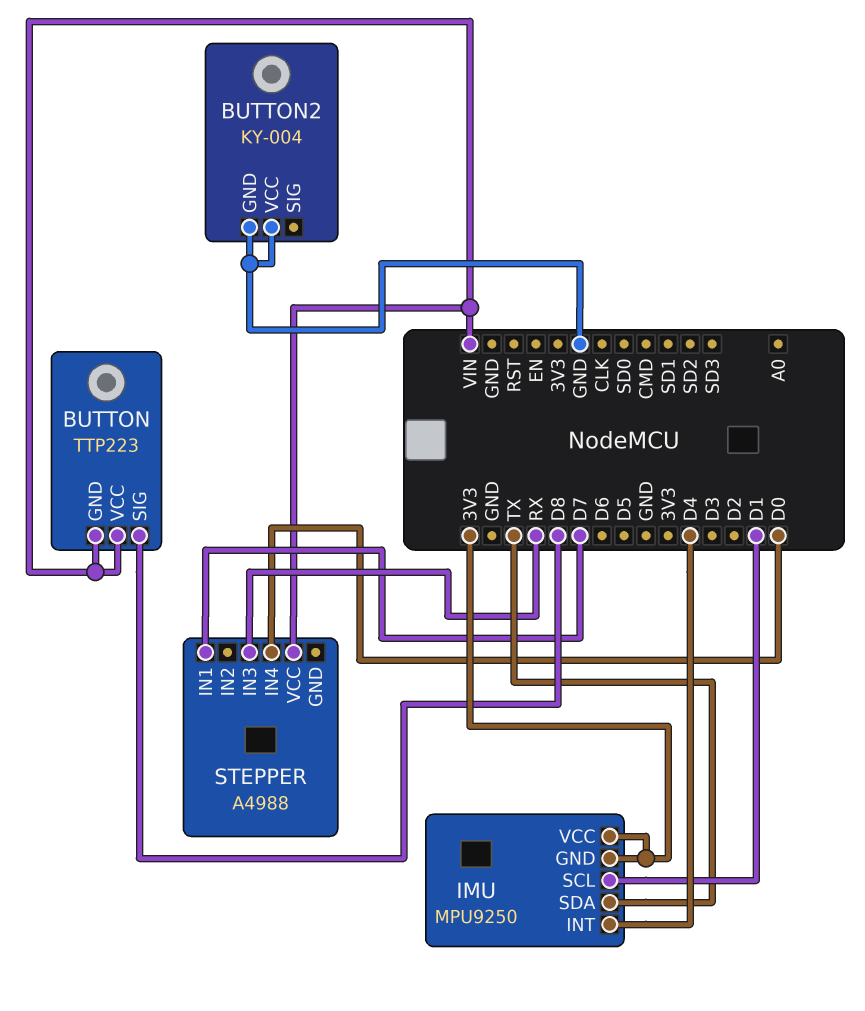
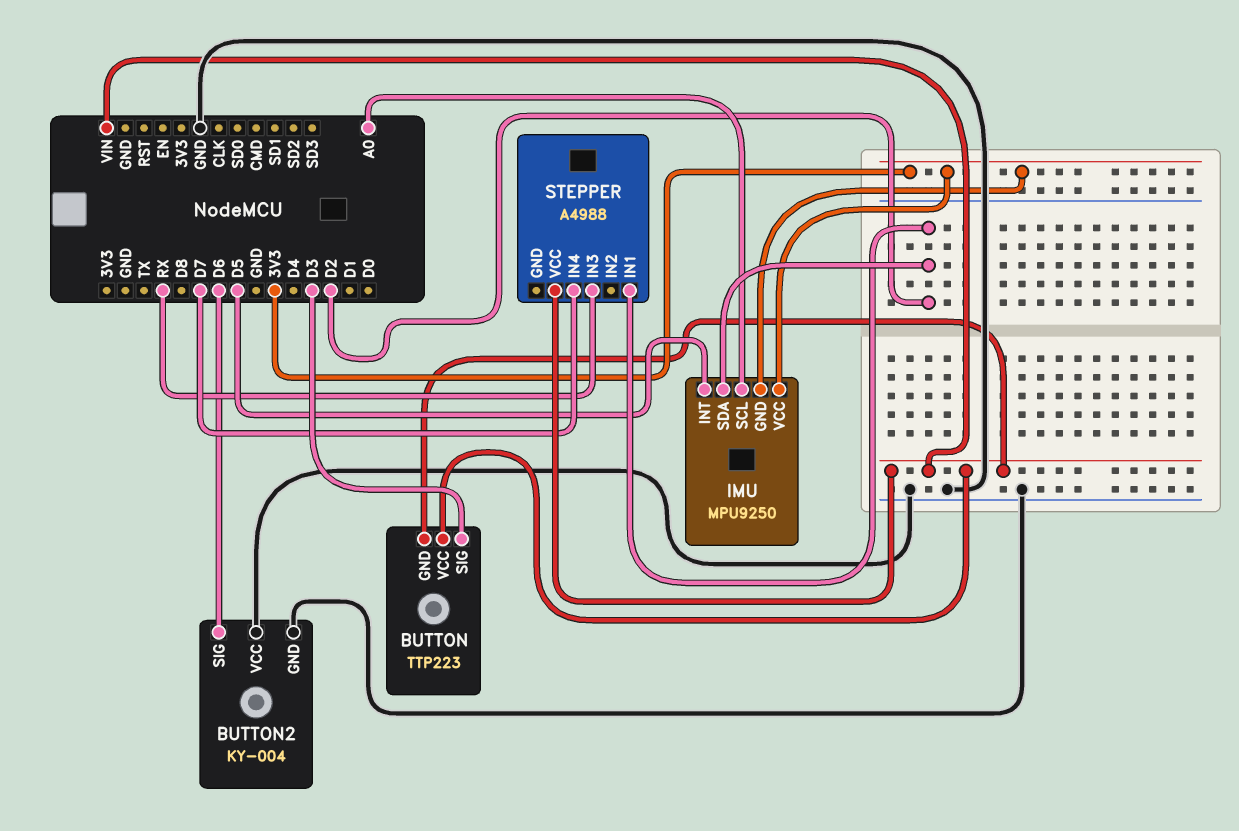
BUTTON pin SIG: D8 -> D3
BUTTON2 pin SIG: none -> D6
IMU pin INT: D4 -> D5
IMU pin SCL: D1 -> A0
IMU pin SDA: TX -> D2
STEPPER pin IN1: D7 -> D2
STEPPER pin IN4: D0 -> D7

